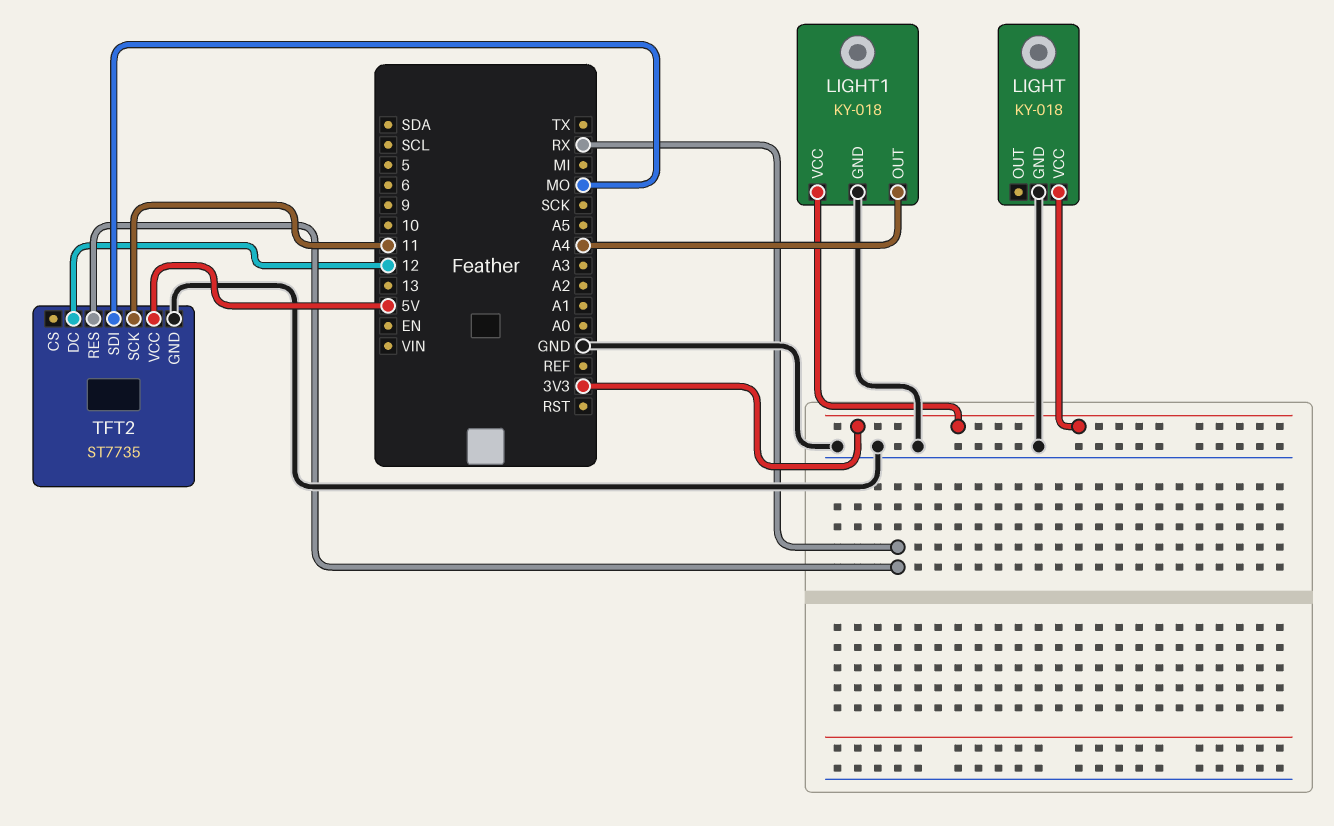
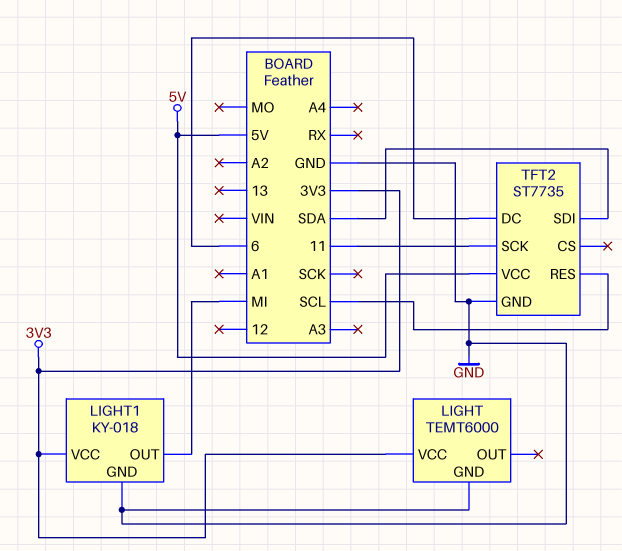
LIGHT: KY-018 -> TEMT6000
LIGHT1 pin OUT: A4 -> MI
TFT2 pin DC: 12 -> 6
TFT2 pin RES: RX -> SCL
TFT2 pin SDI: MO -> SDA

